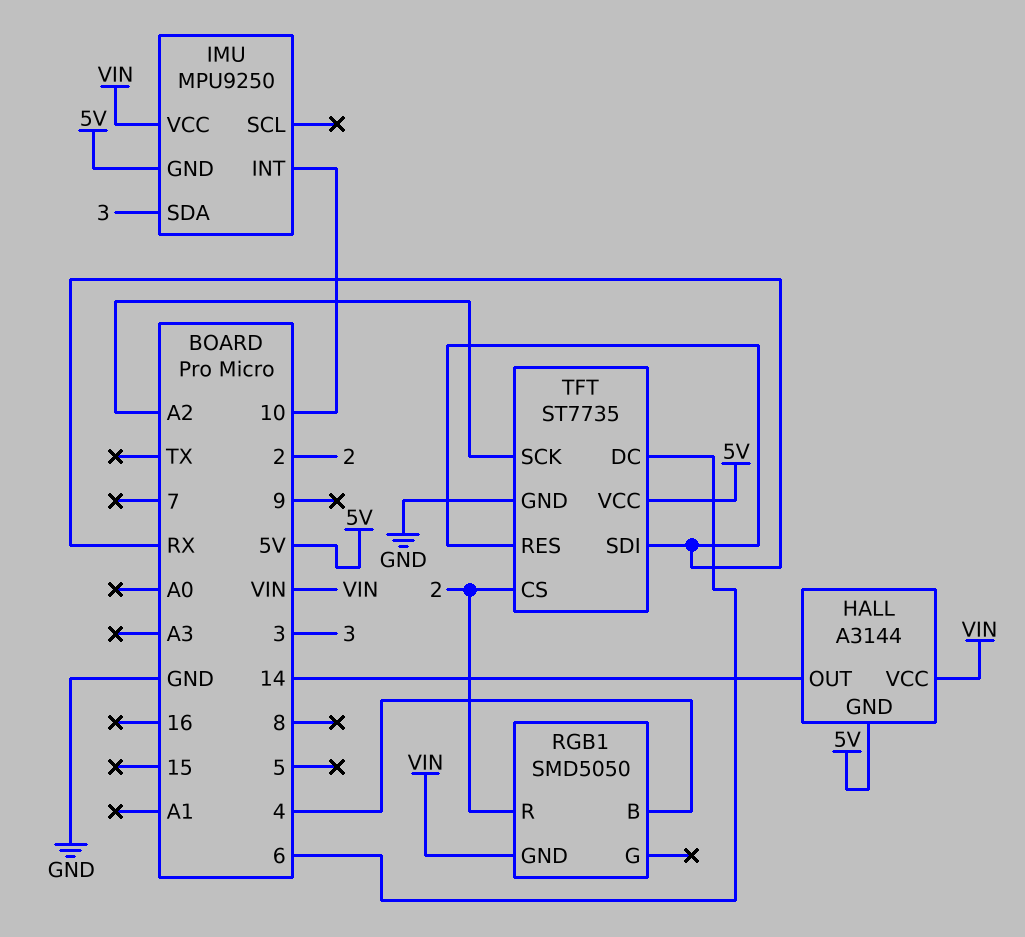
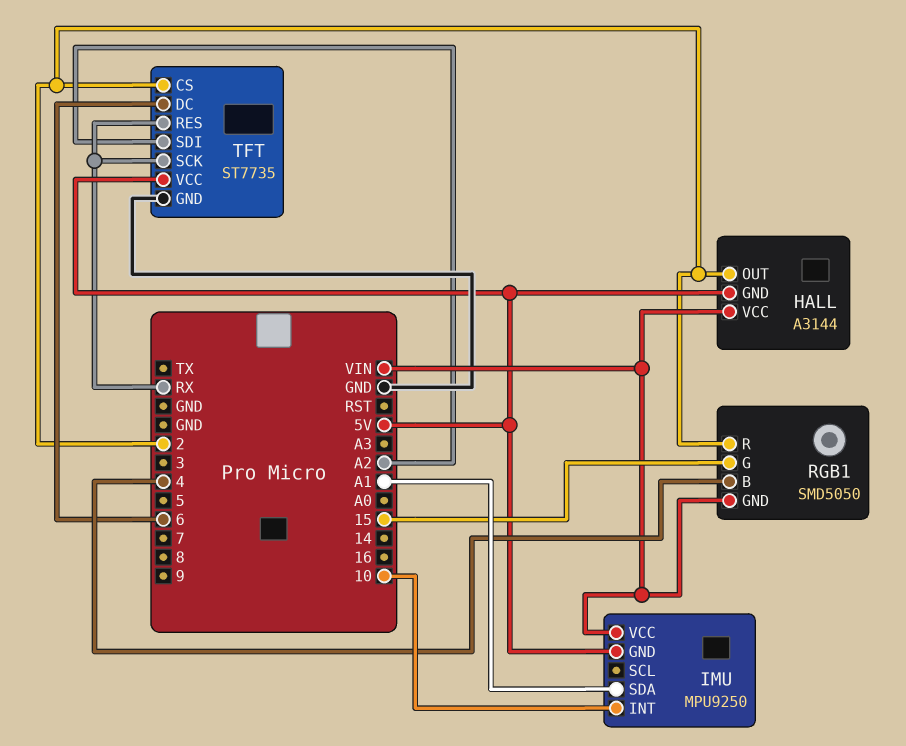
HALL pin OUT: 14 -> 2
IMU pin SDA: 3 -> A1
RGB1 pin G: none -> 15
TFT pin SCK: A2 -> RX
TFT pin SDI: RX -> A2

